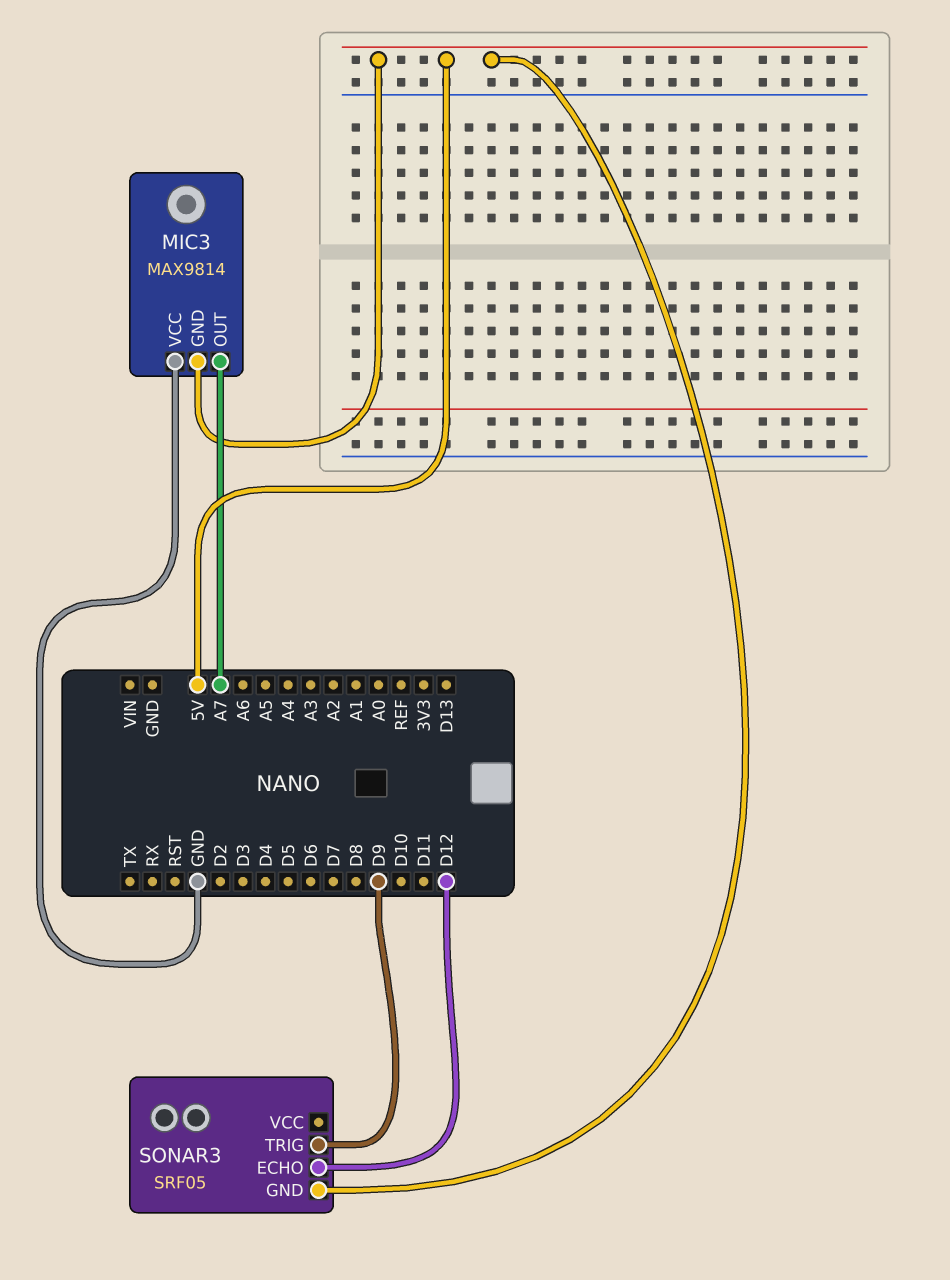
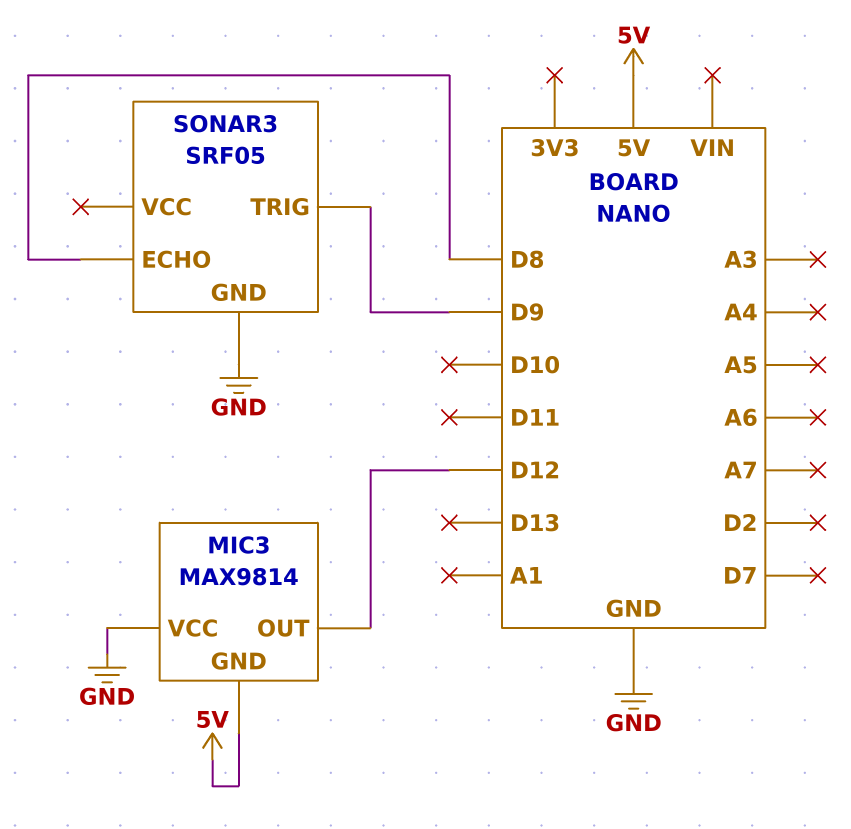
MIC3 pin OUT: A7 -> D12
SONAR3 pin ECHO: D12 -> D8
SONAR3 pin GND: 5V -> GND

